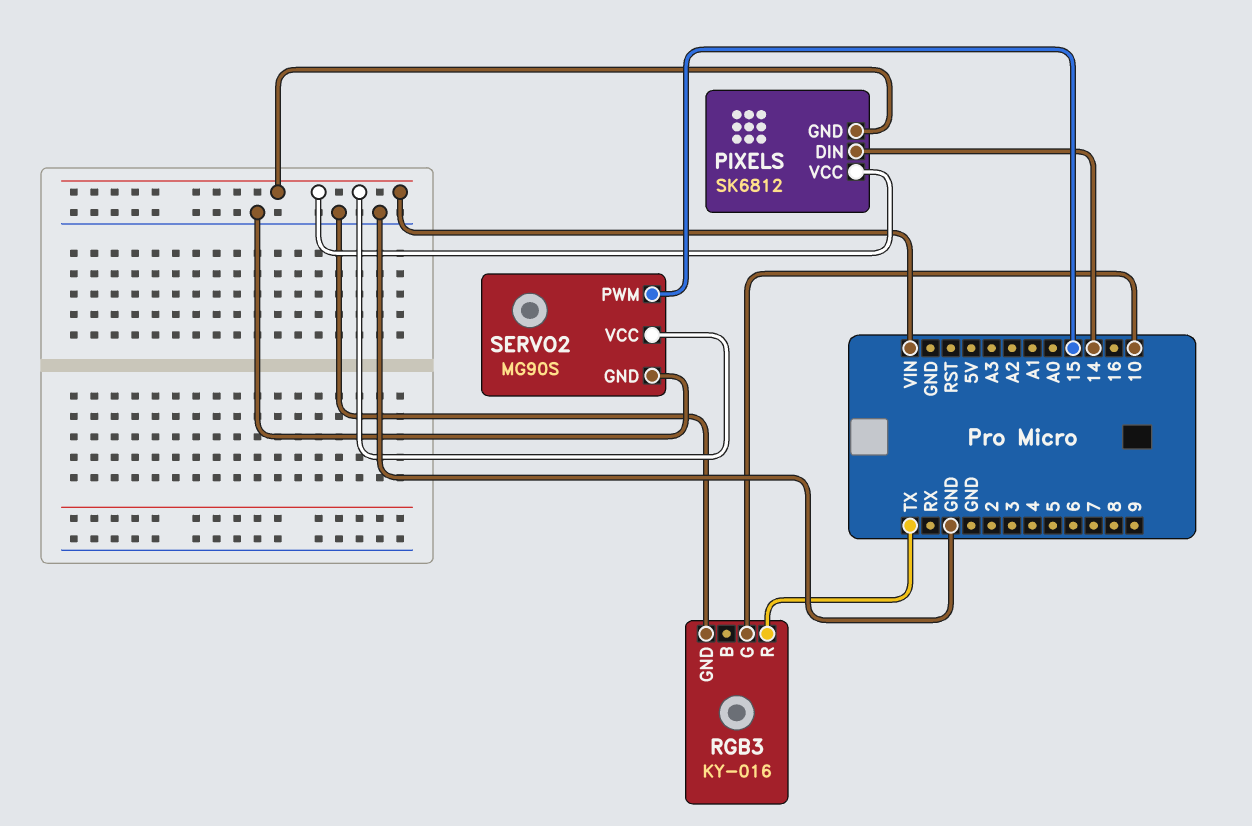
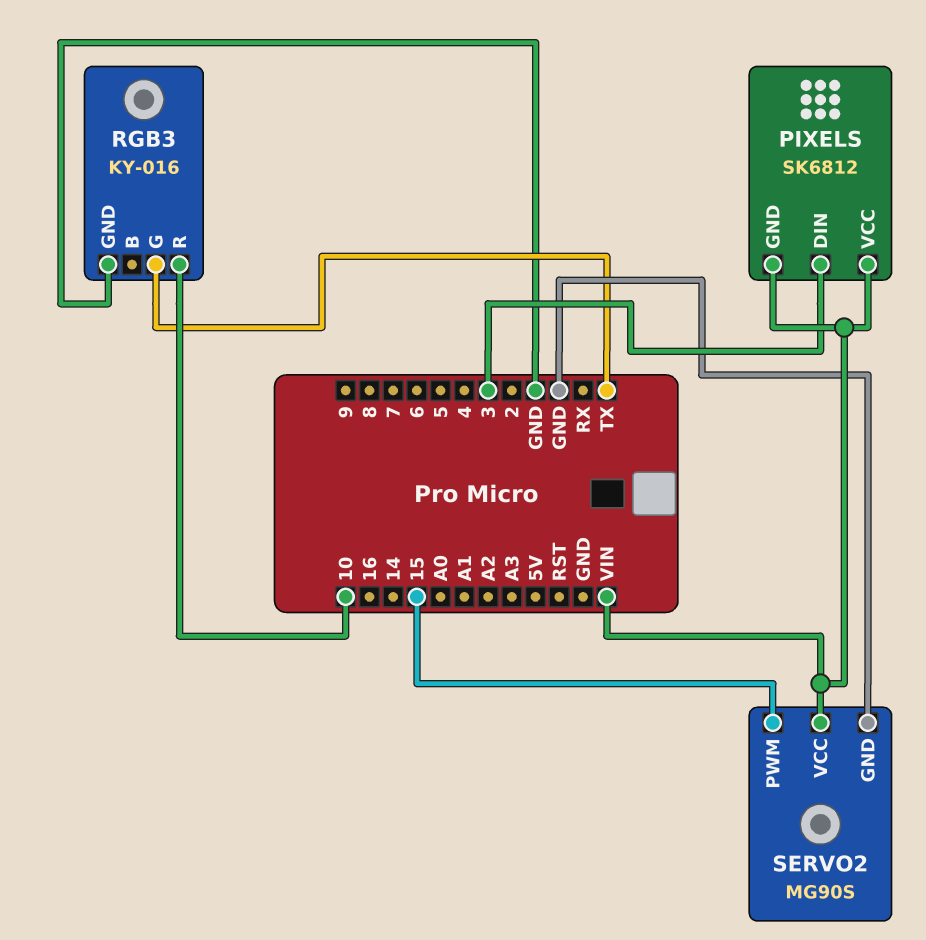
PIXELS pin DIN: 14 -> 3
RGB3 pin G: 10 -> TX
RGB3 pin R: TX -> 10

